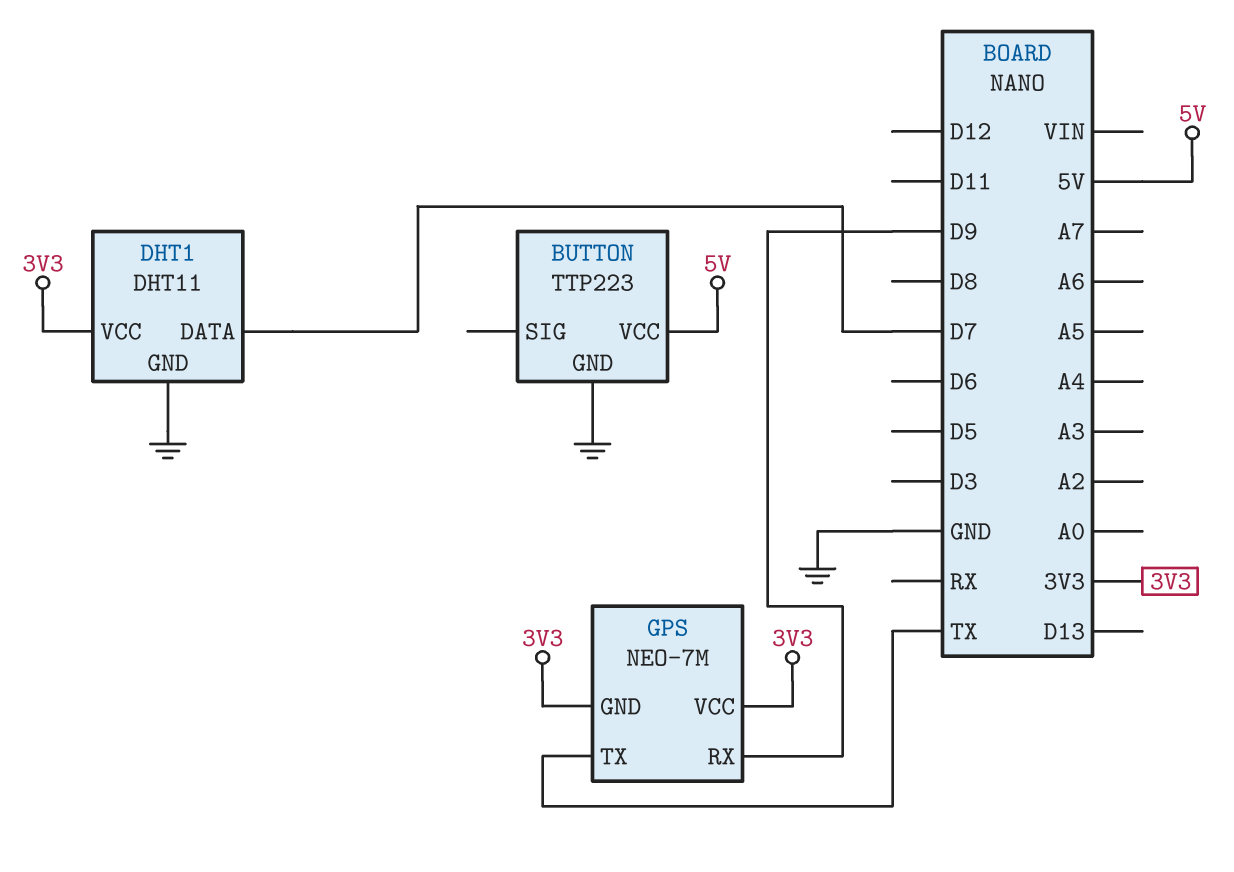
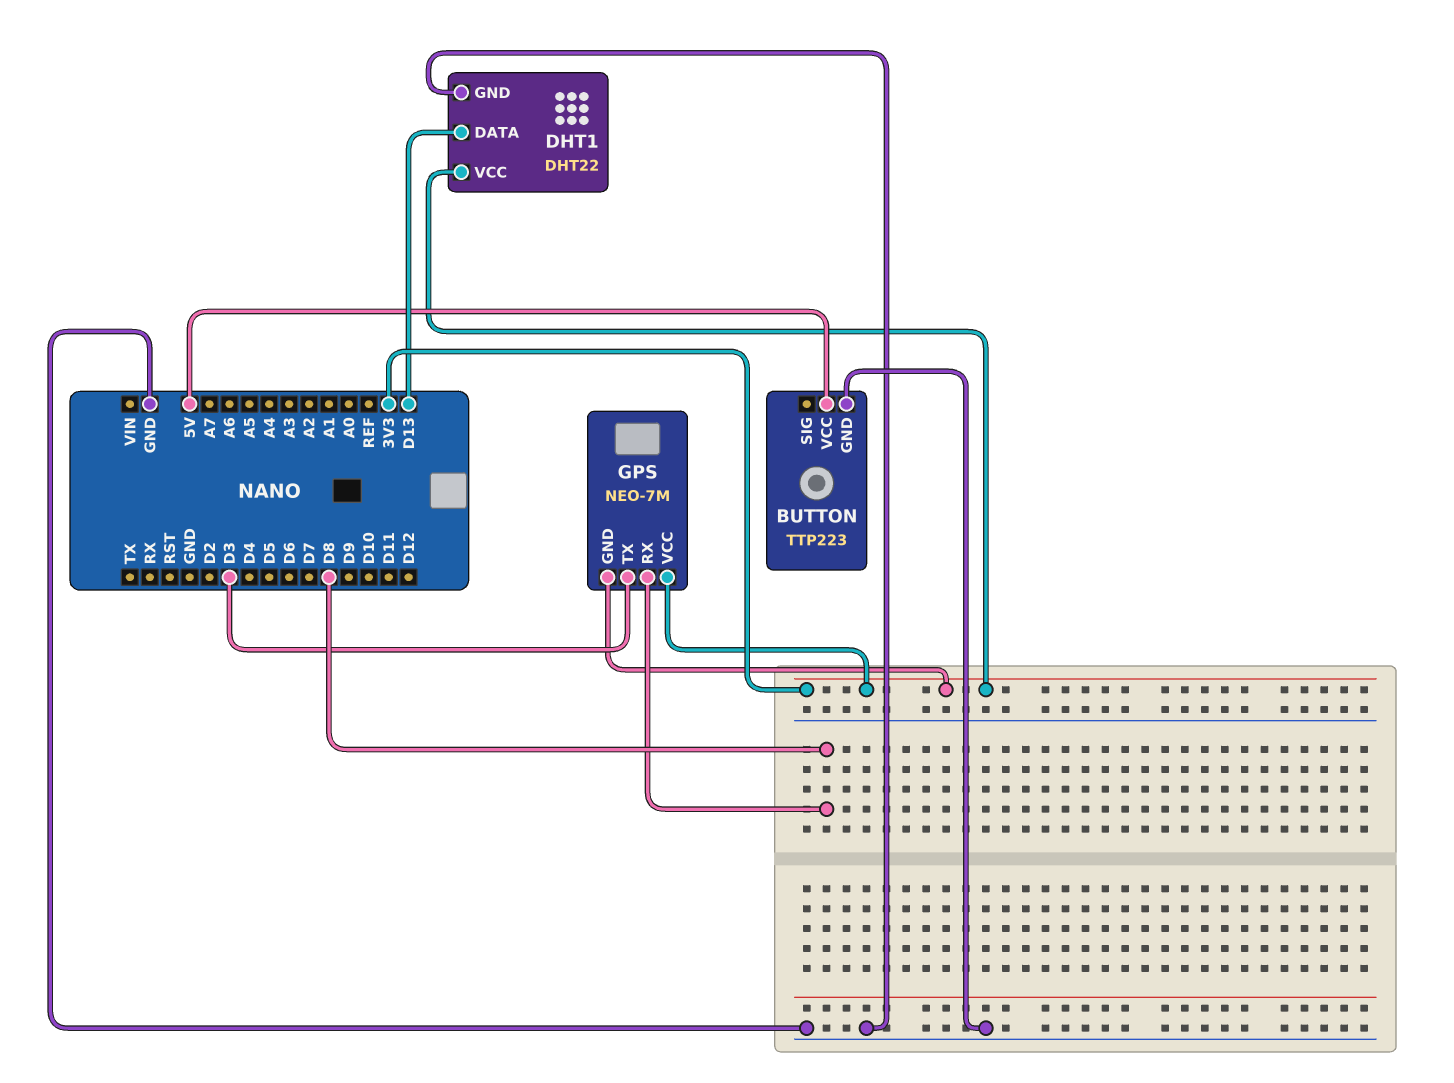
DHT1: DHT11 -> DHT22
DHT1 pin DATA: D7 -> D13
GPS pin RX: D9 -> D8
GPS pin TX: TX -> D3

